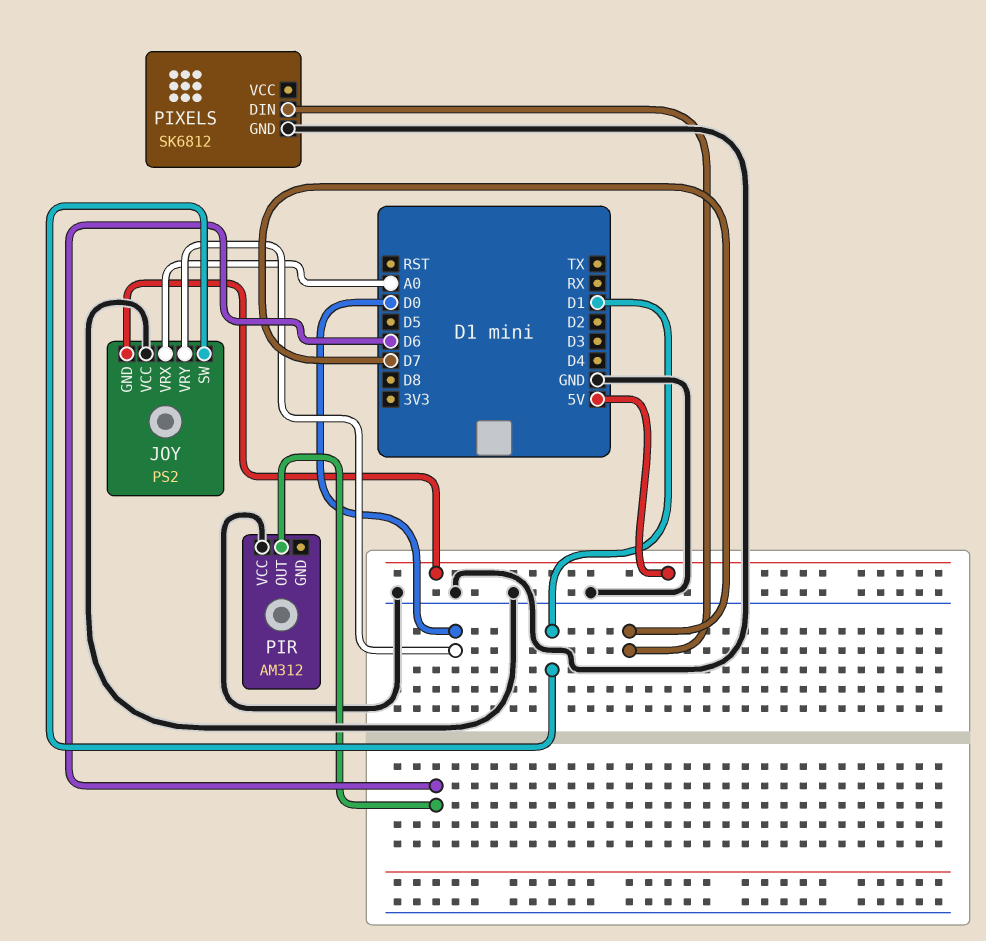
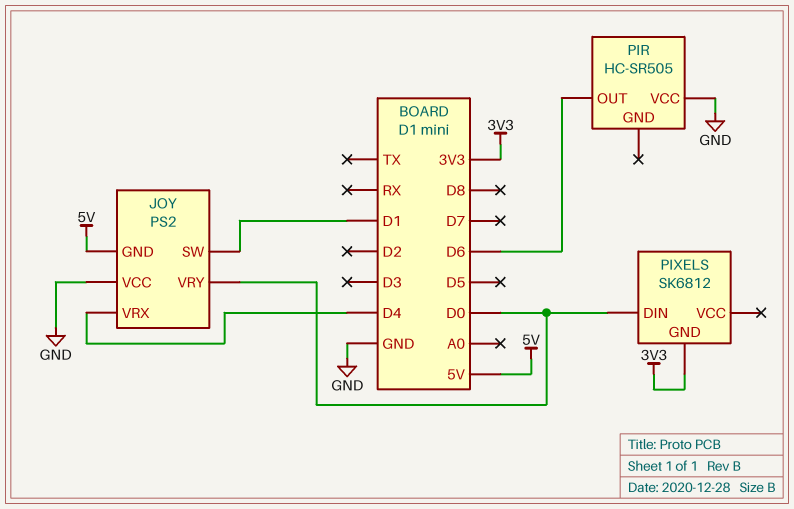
JOY pin VRX: A0 -> D4
PIR: AM312 -> HC-SR505
PIXELS pin DIN: D7 -> D0
PIXELS pin GND: GND -> 3V3

